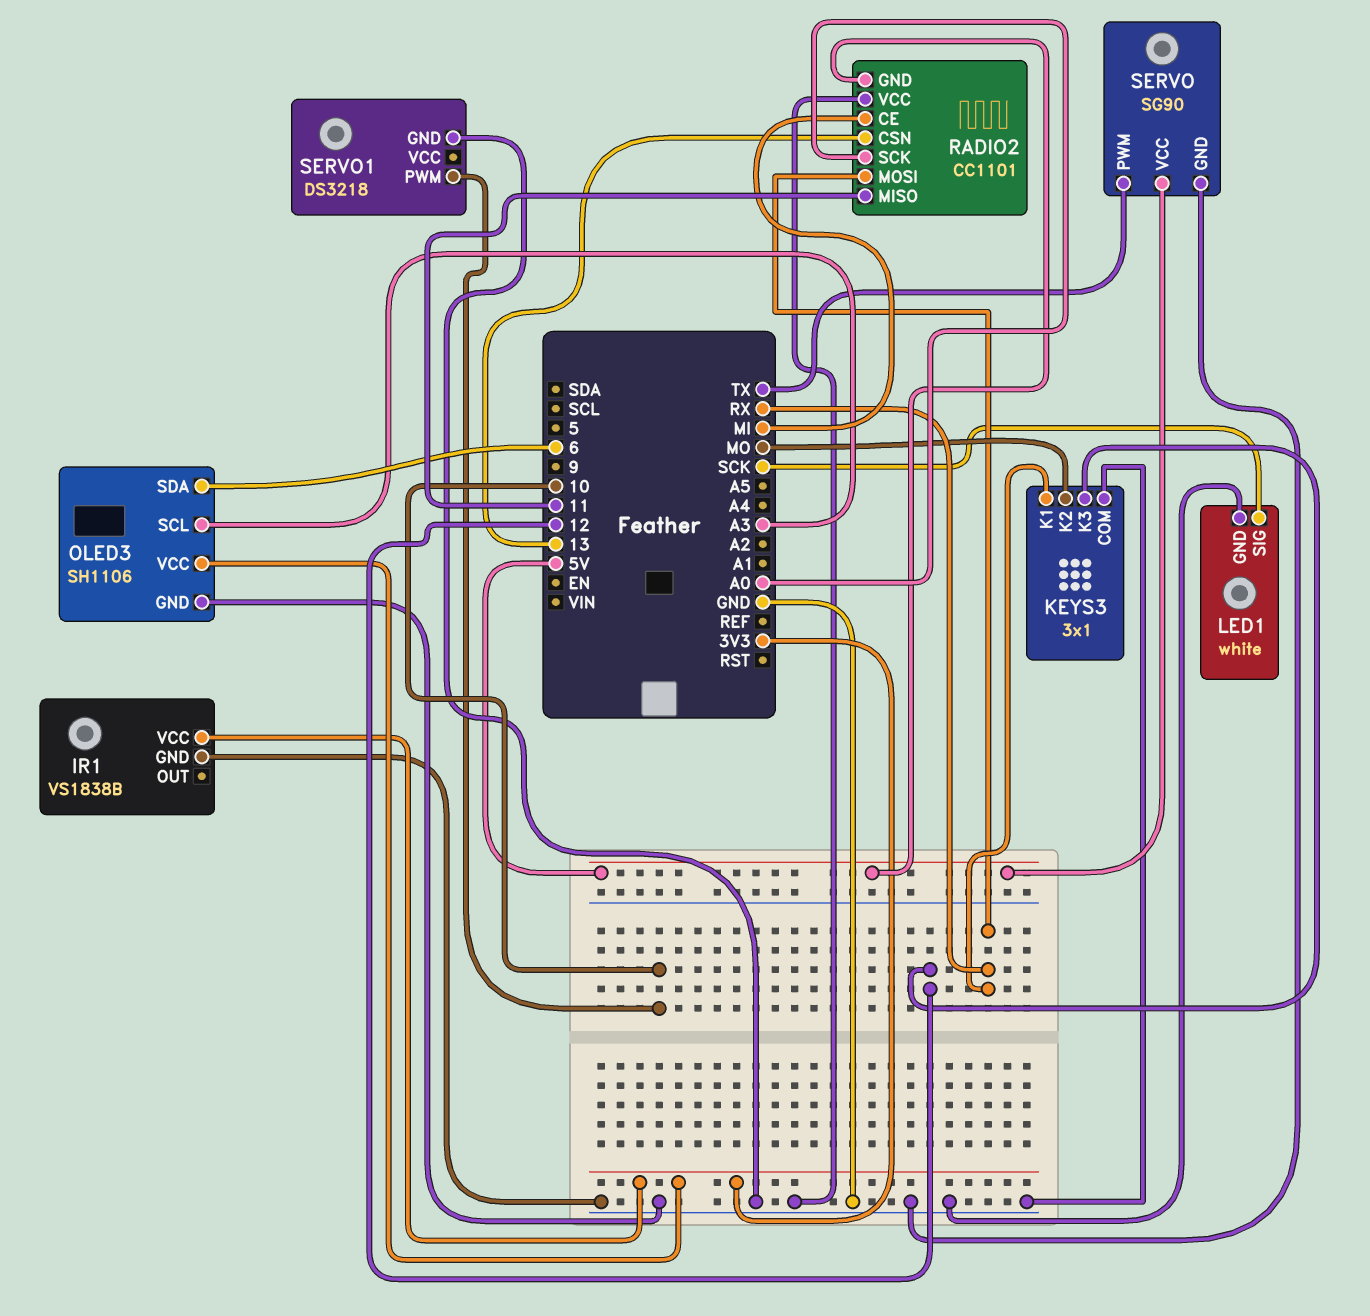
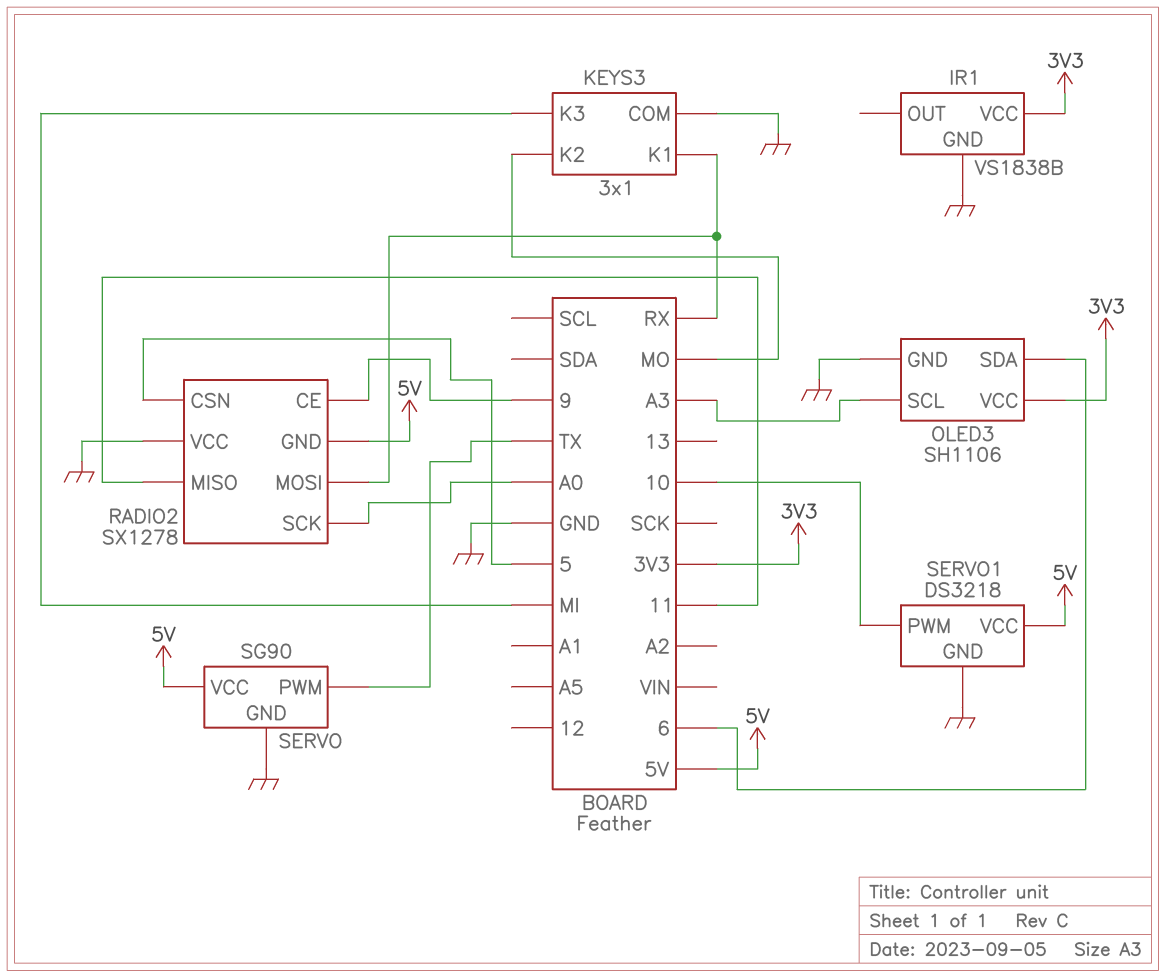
KEYS3 pin K3: 12 -> MI
LED1: white -> none
LED1 pin GND: GND -> none
LED1 pin SIG: SCK -> none
RADIO2: CC1101 -> SX1278
RADIO2 pin CE: MI -> 9
RADIO2 pin CSN: 13 -> 5
SERVO1 pin VCC: none -> 5V

